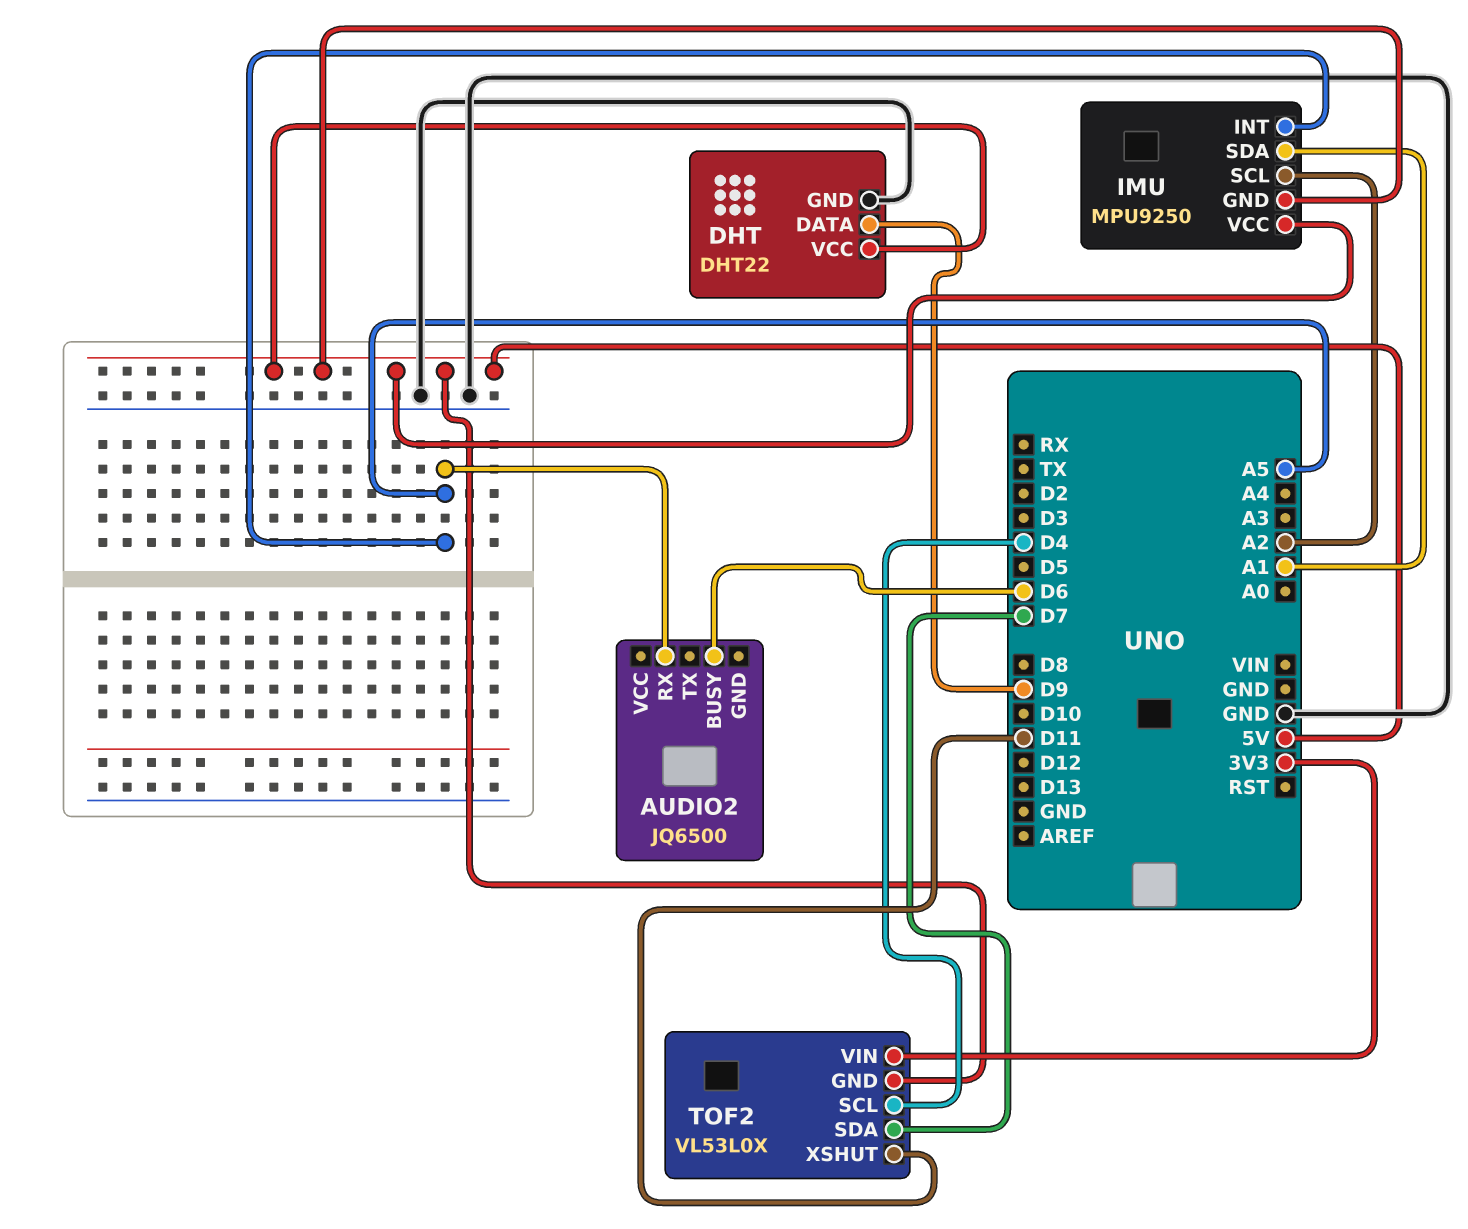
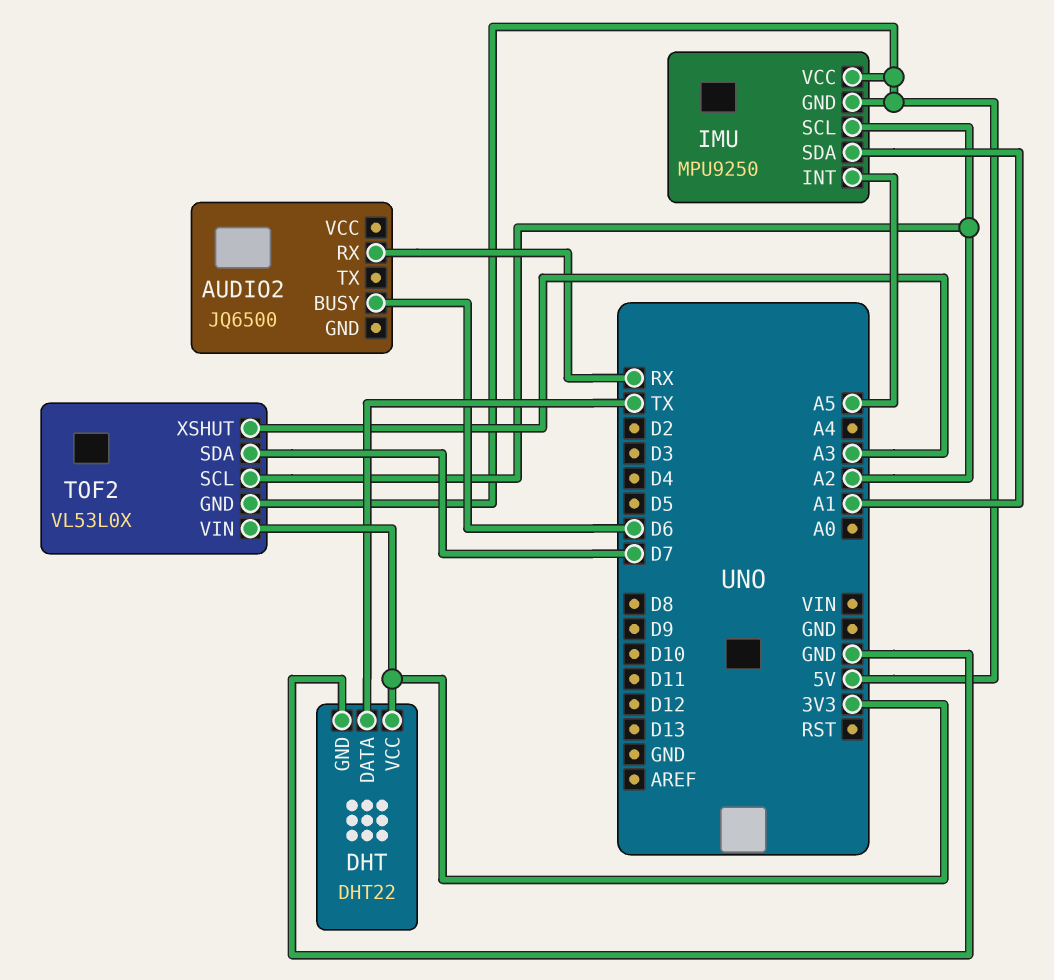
AUDIO2 pin RX: A5 -> RX
DHT pin DATA: D9 -> TX
DHT pin VCC: 5V -> 3V3
TOF2 pin SCL: D4 -> A2
TOF2 pin XSHUT: D11 -> A3

